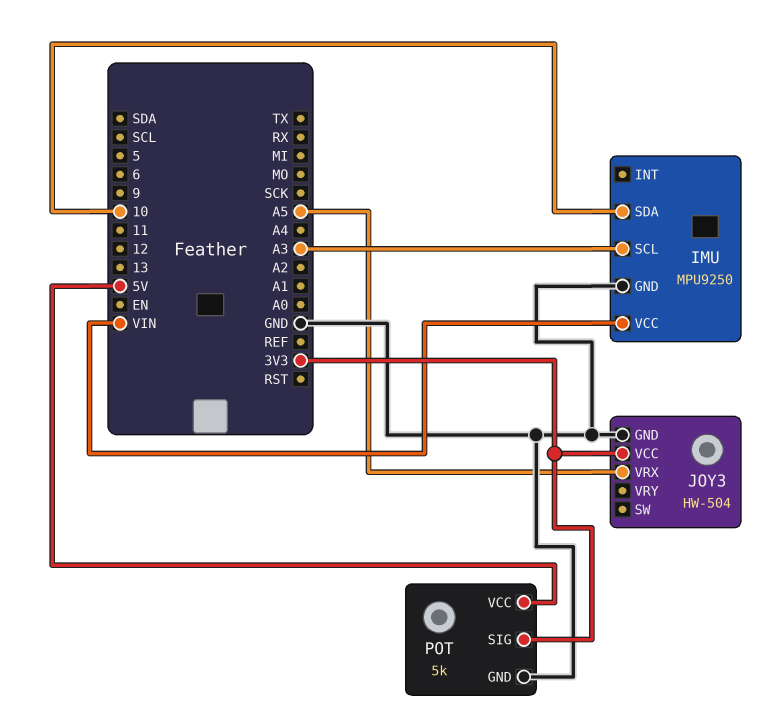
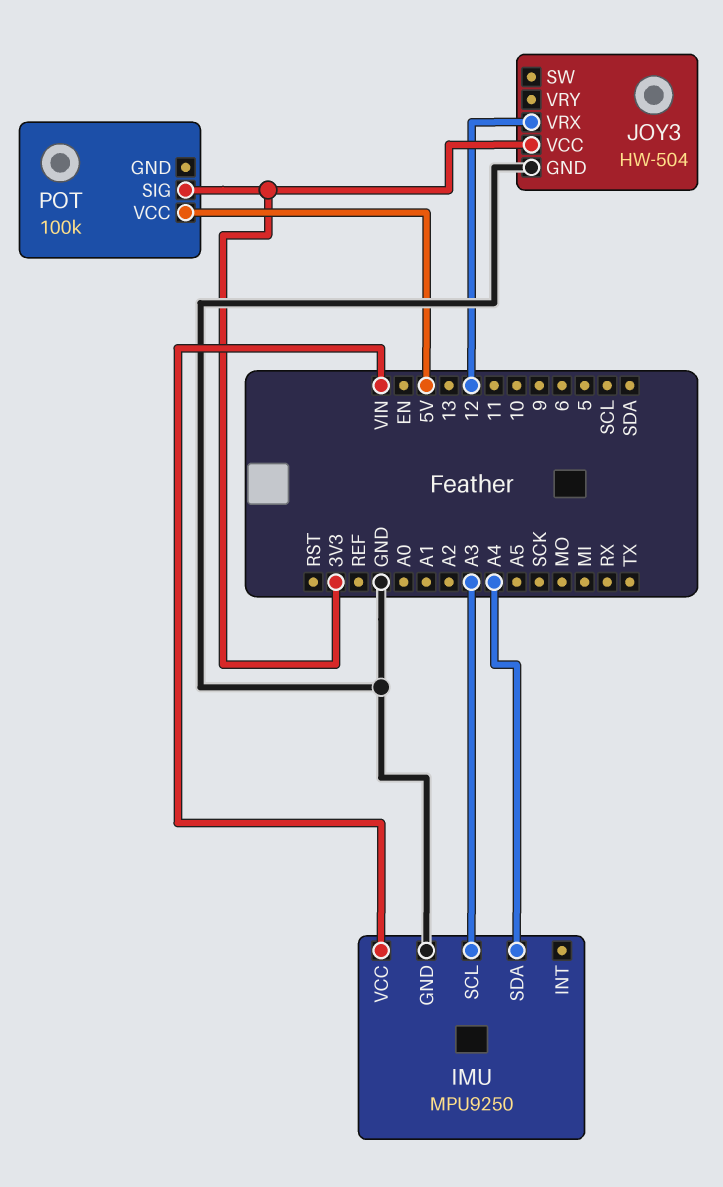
IMU pin SDA: 10 -> A4
JOY3 pin VRX: A5 -> 12
POT: 5k -> 100k
POT pin GND: GND -> none

